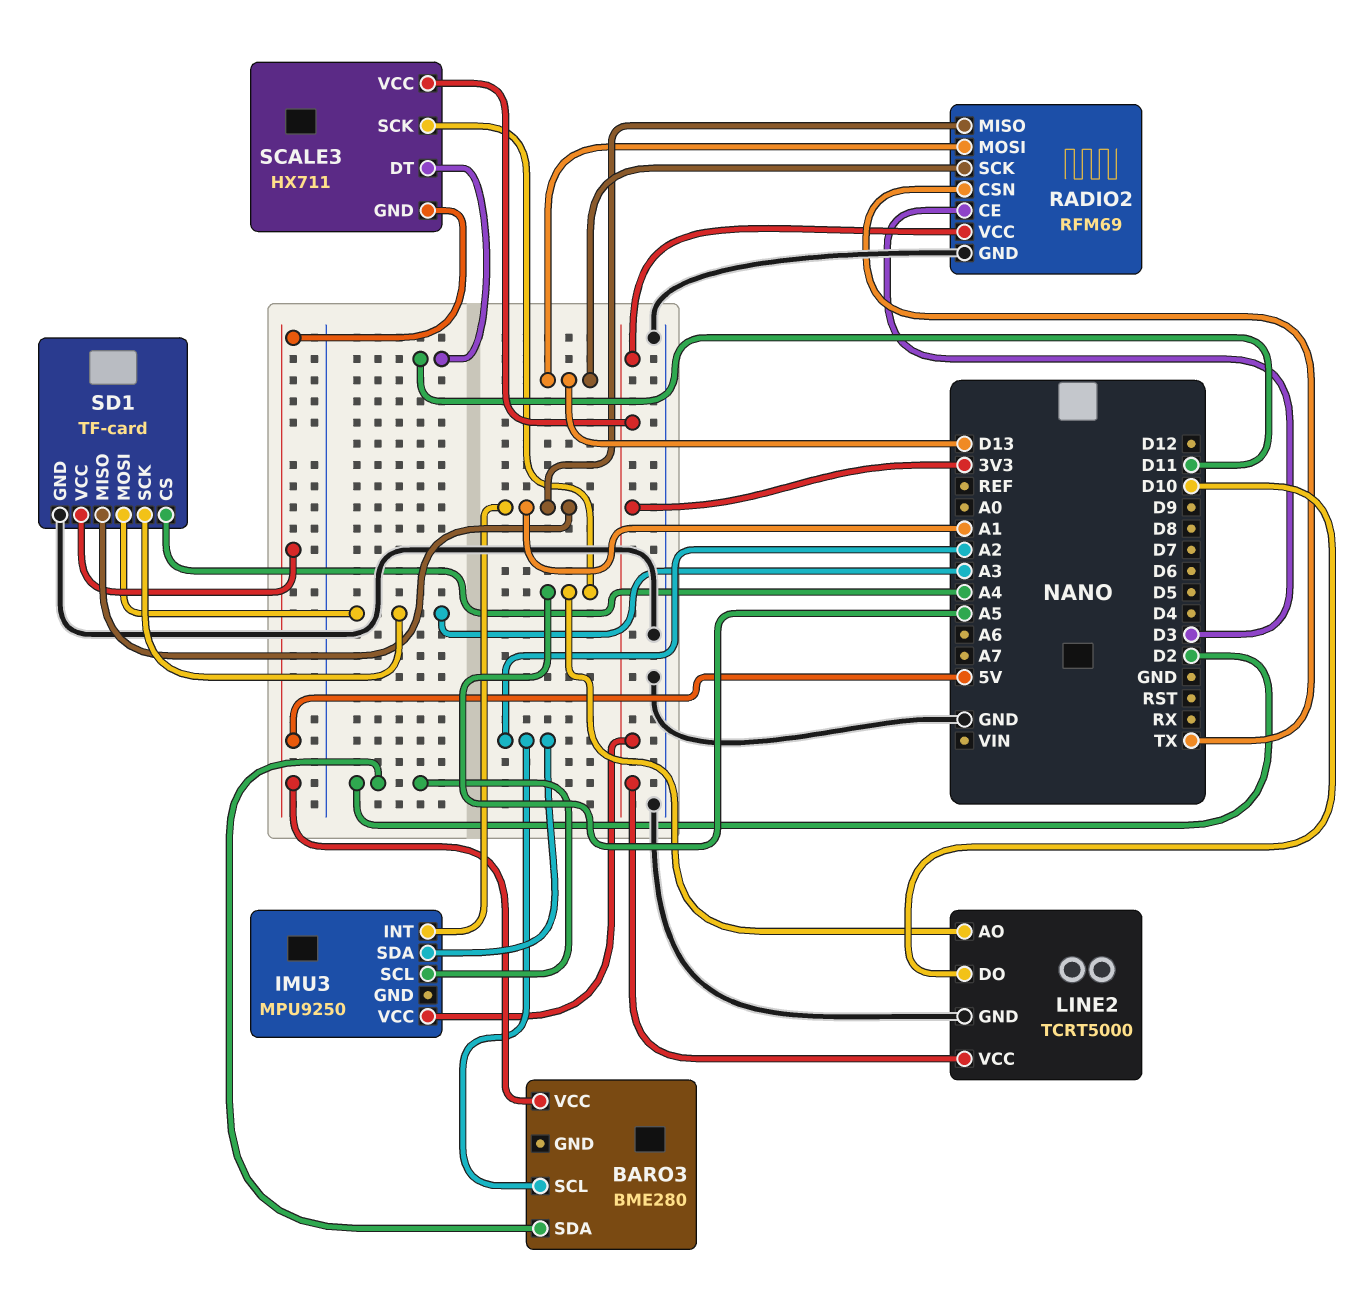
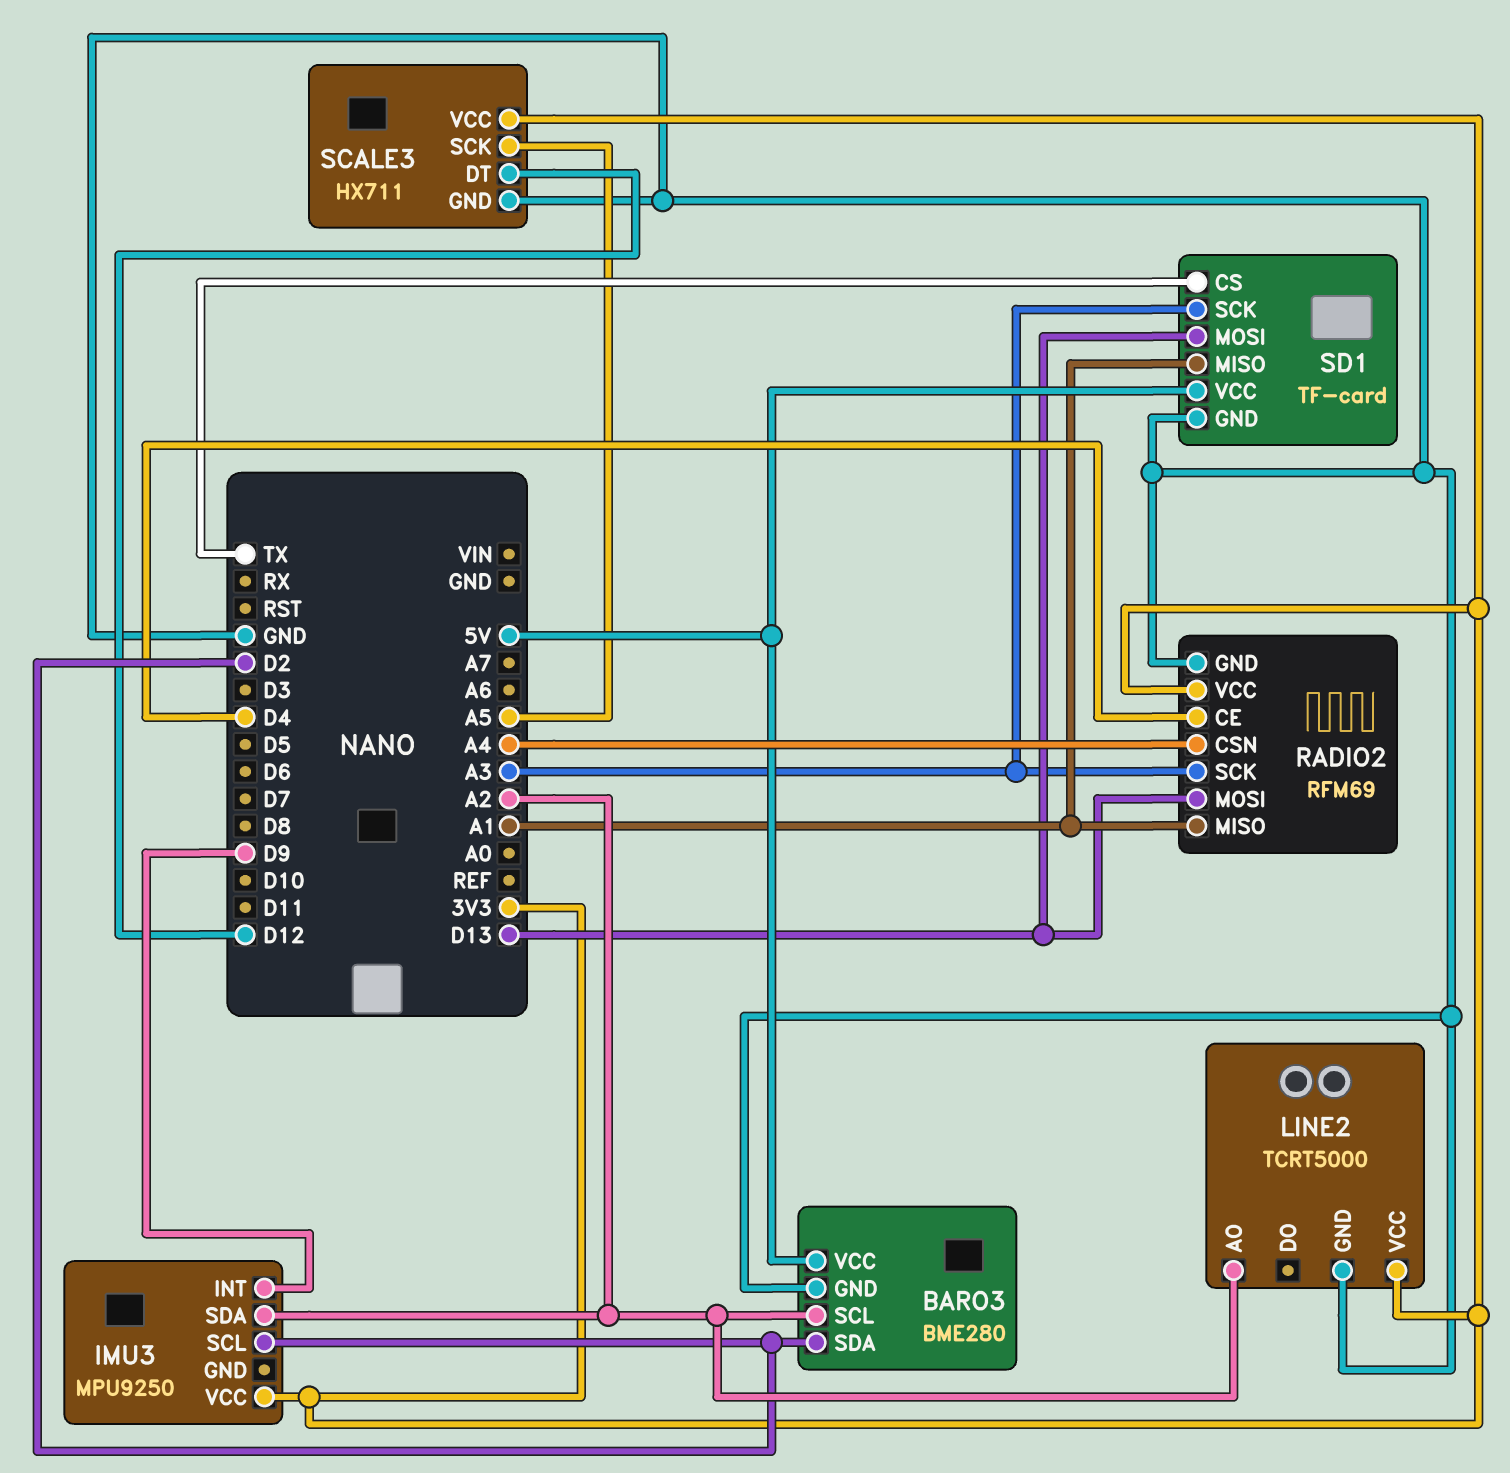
BARO3 pin GND: none -> GND
IMU3 pin INT: A1 -> D9
LINE2 pin AO: A5 -> A2
LINE2 pin DO: D10 -> none
RADIO2 pin CE: D3 -> D4
RADIO2 pin CSN: TX -> A4
RADIO2 pin SCK: D13 -> A3
SCALE3 pin DT: D11 -> D12
SCALE3 pin GND: 5V -> GND
SD1 pin CS: A4 -> TX
SD1 pin MOSI: A3 -> D13

